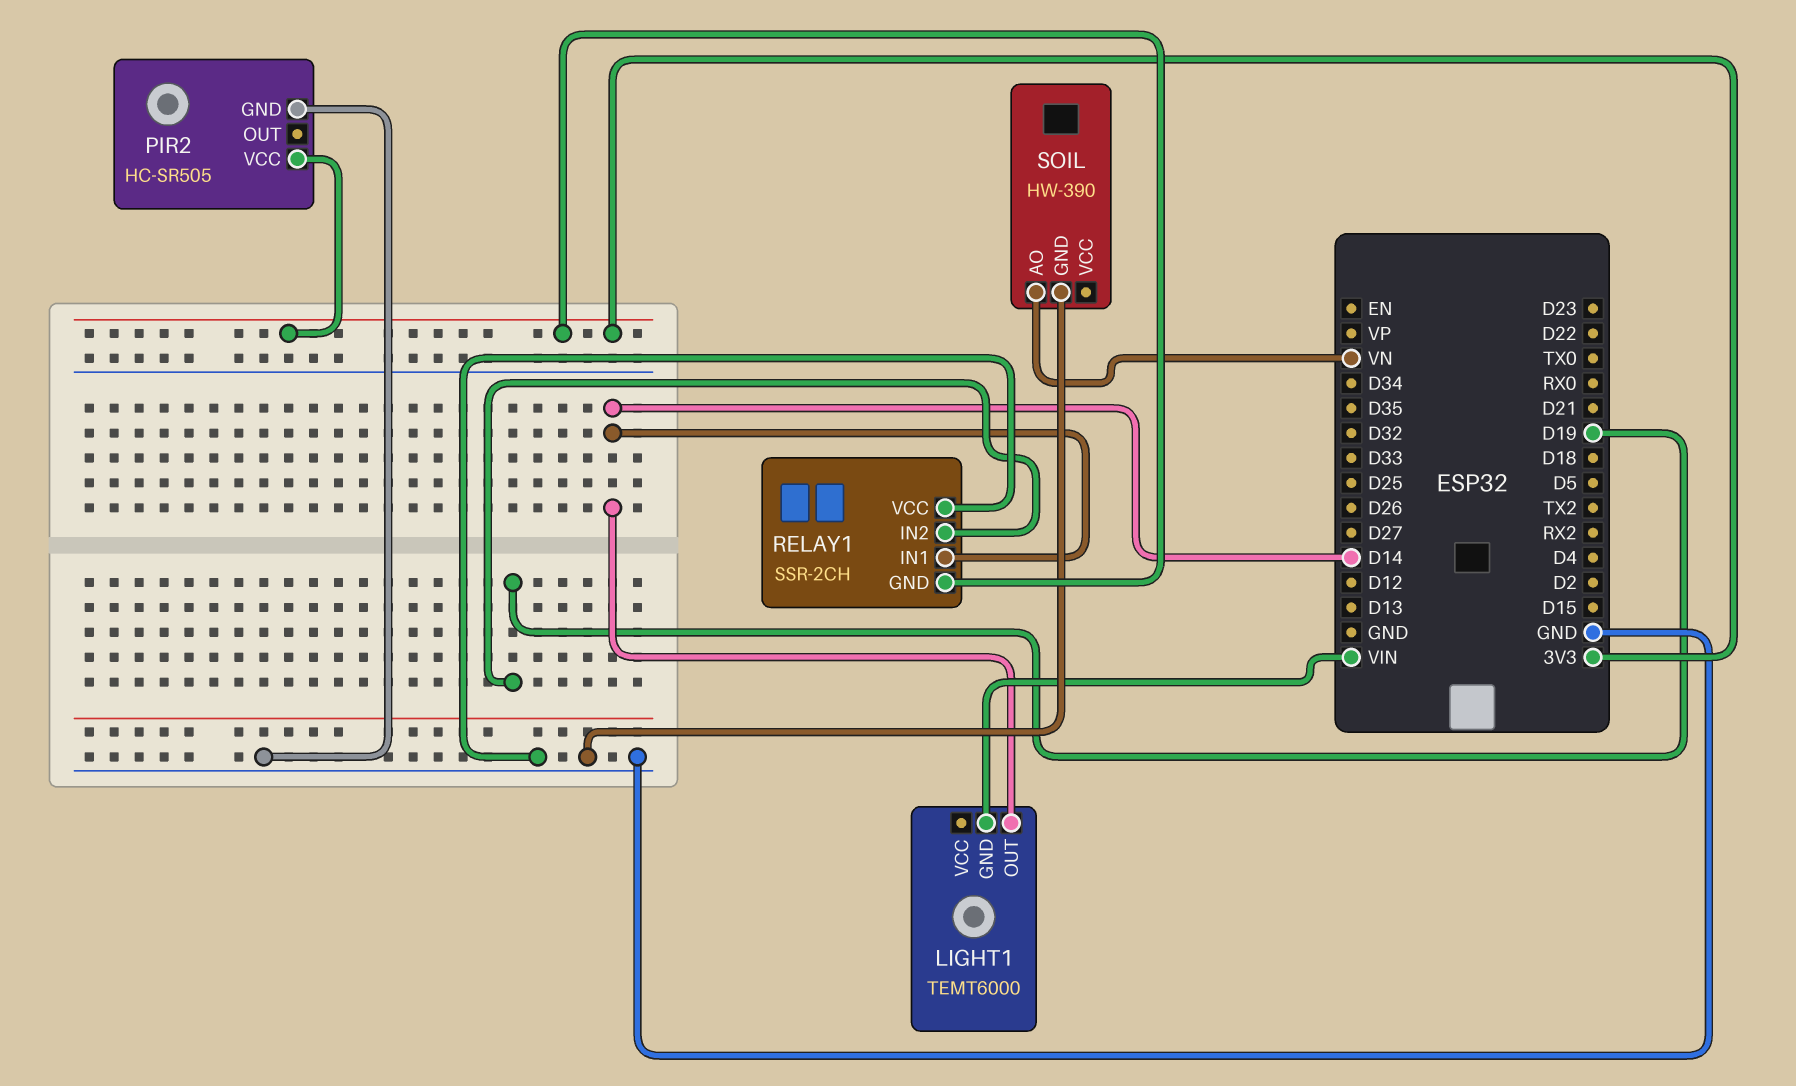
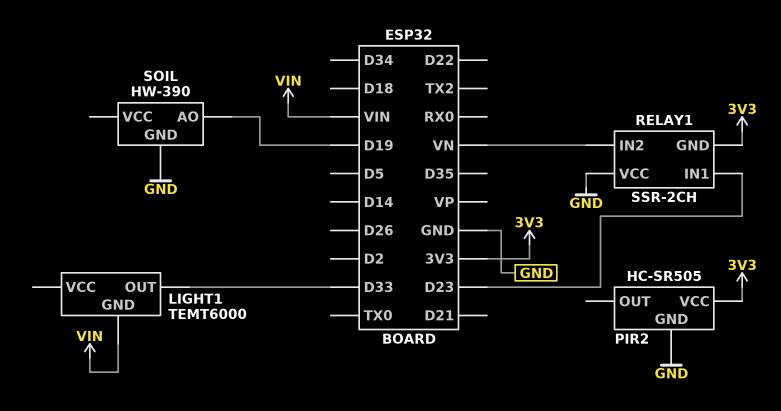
LIGHT1 pin OUT: D14 -> D33
RELAY1 pin IN1: D14 -> D23
RELAY1 pin IN2: D19 -> VN
SOIL pin AO: VN -> D19

